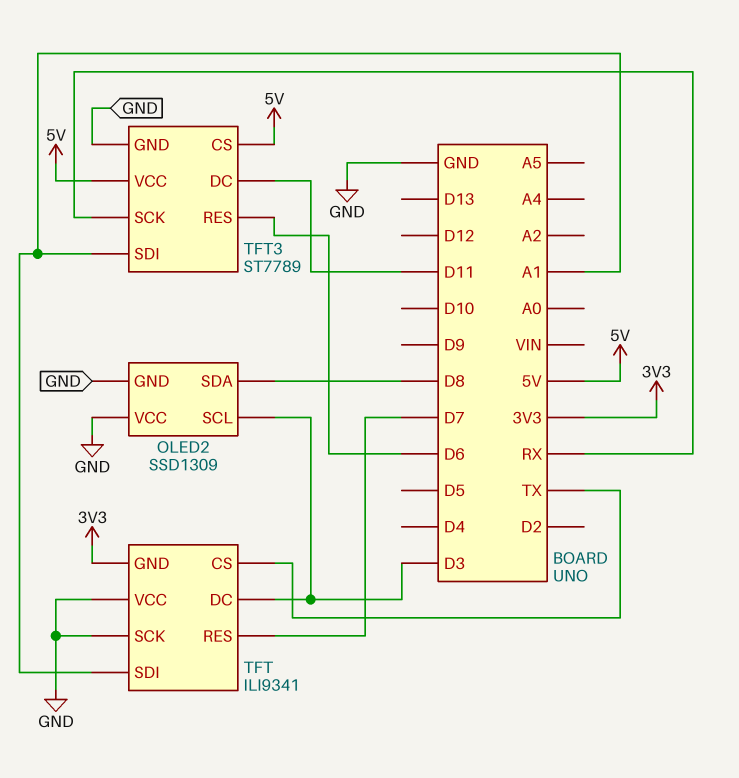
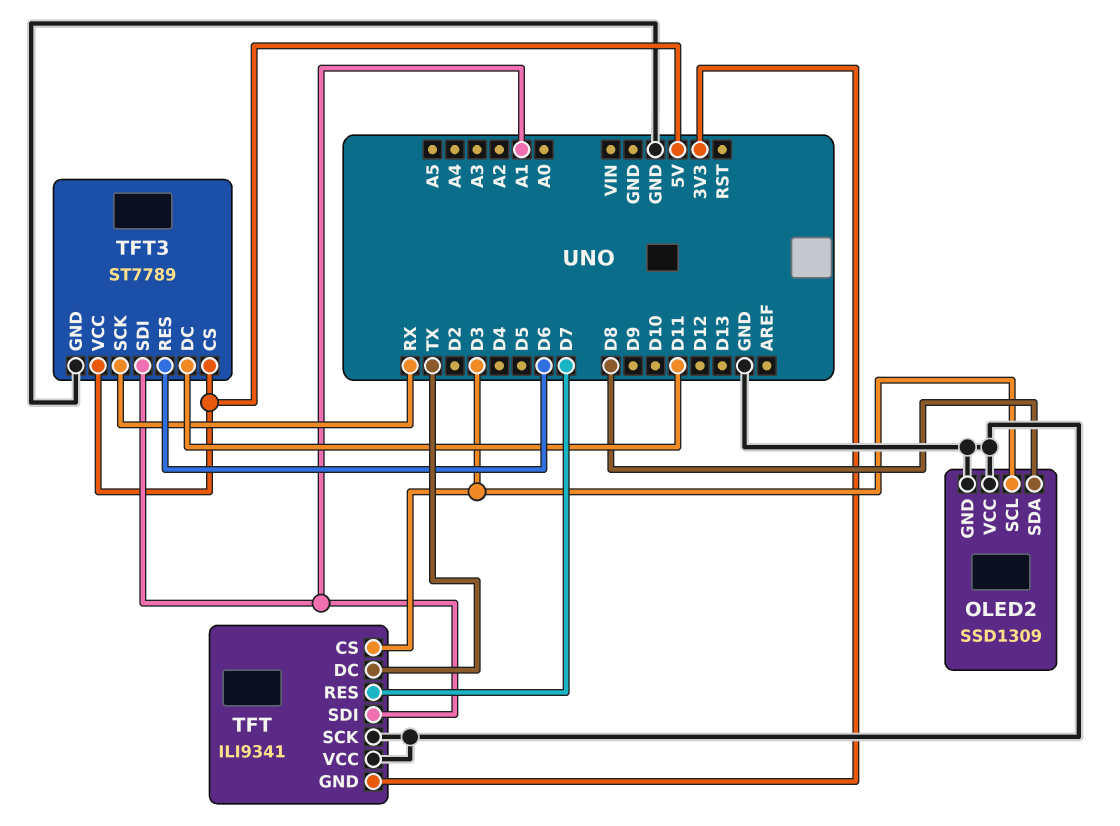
TFT pin CS: TX -> D3
TFT pin DC: D3 -> TX

